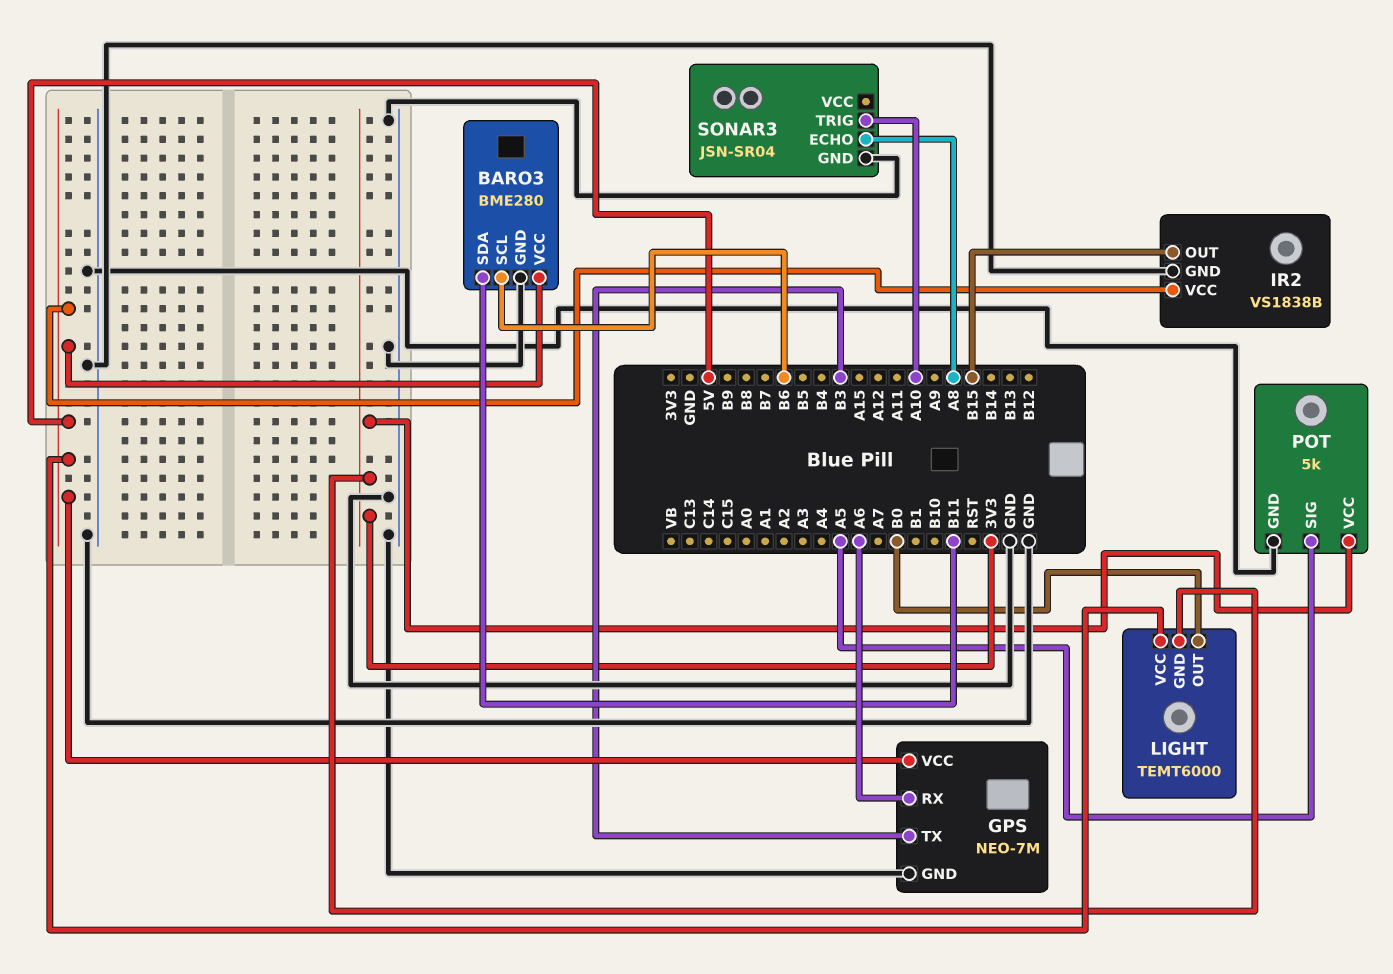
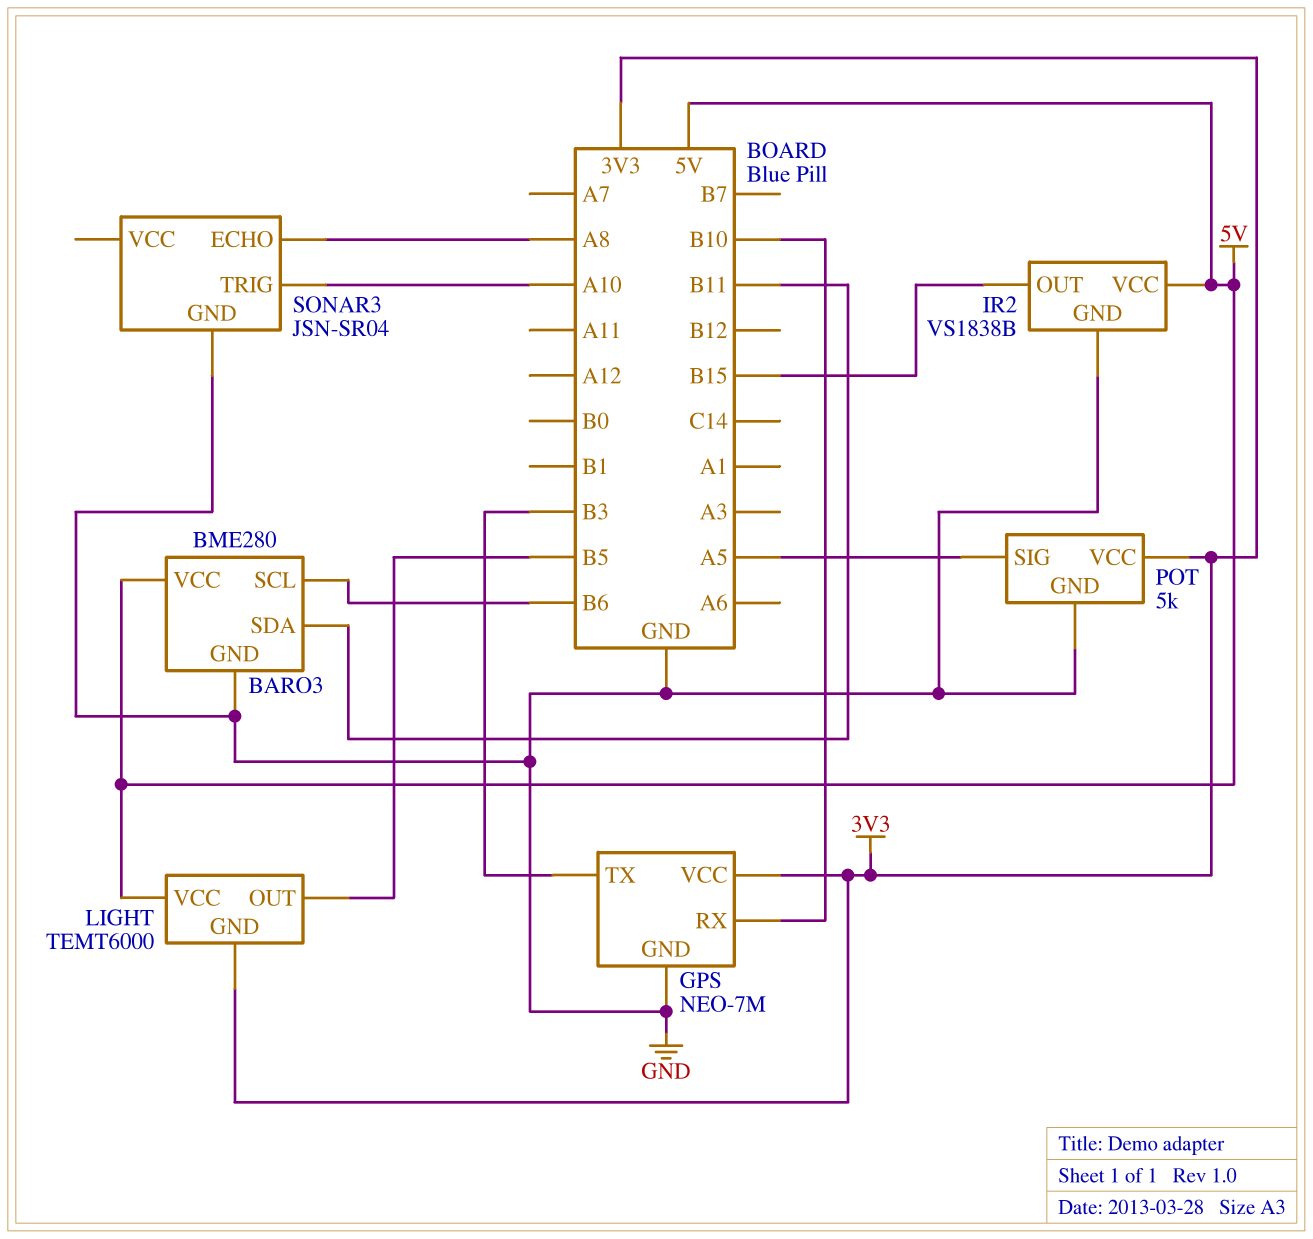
GPS pin RX: A6 -> B10
GPS pin VCC: 5V -> 3V3
LIGHT pin OUT: B0 -> B5

